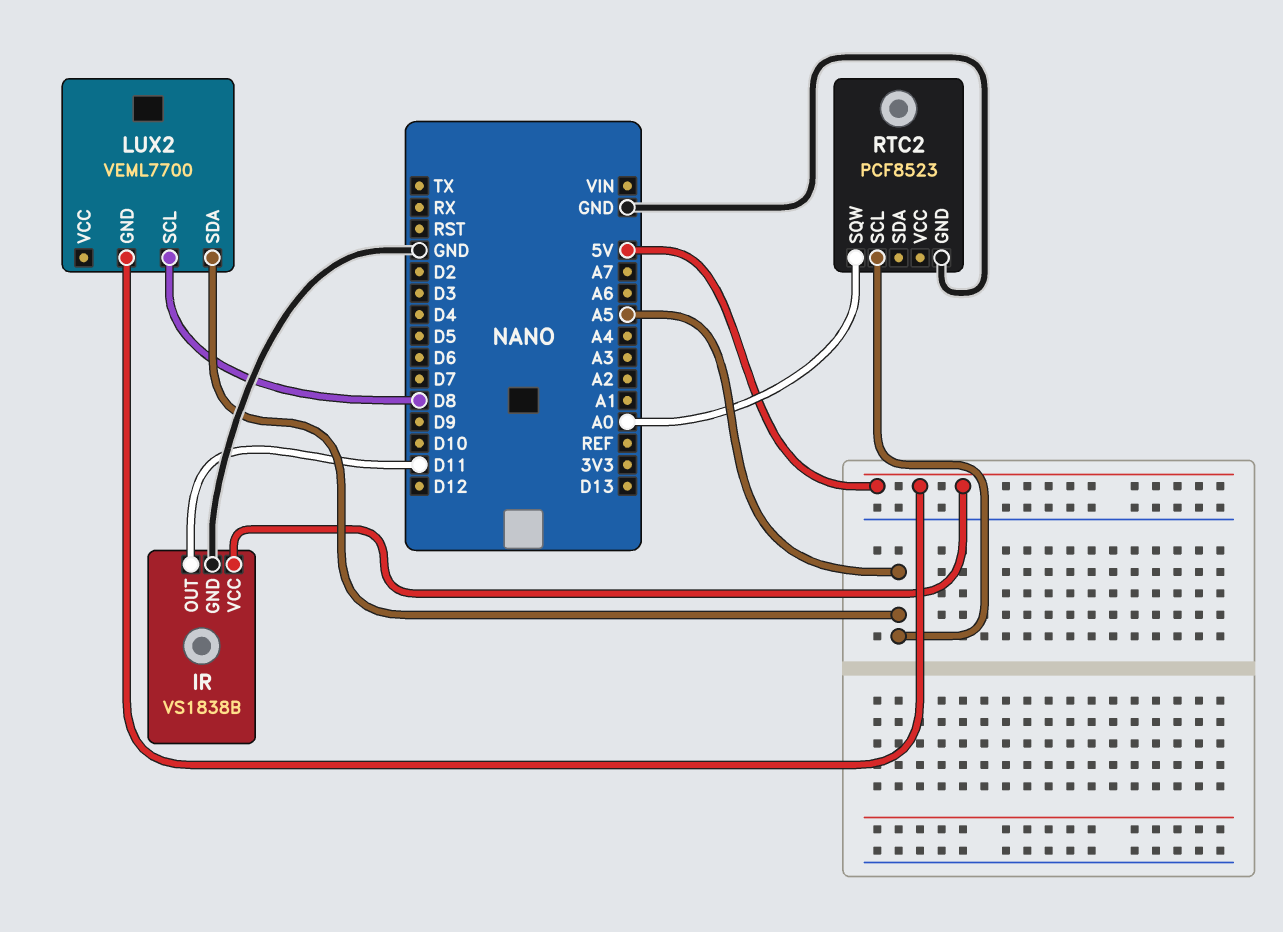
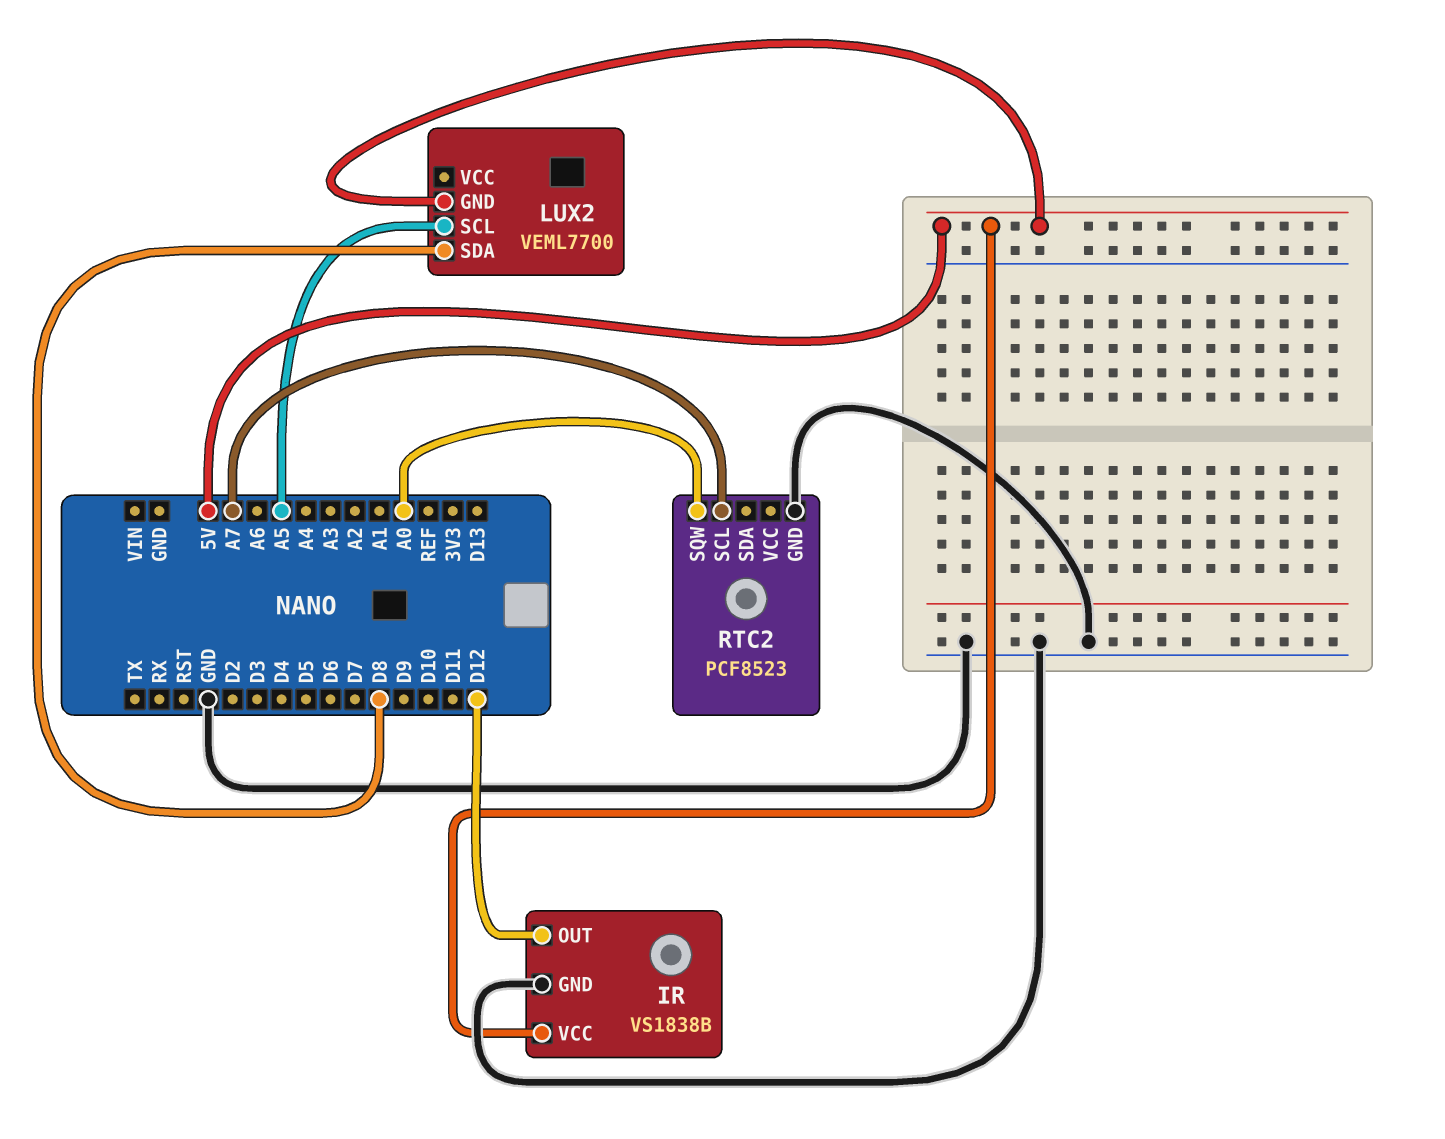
IR pin OUT: D11 -> D12
LUX2 pin SCL: D8 -> A5
LUX2 pin SDA: A5 -> D8
RTC2 pin SCL: A5 -> A7

